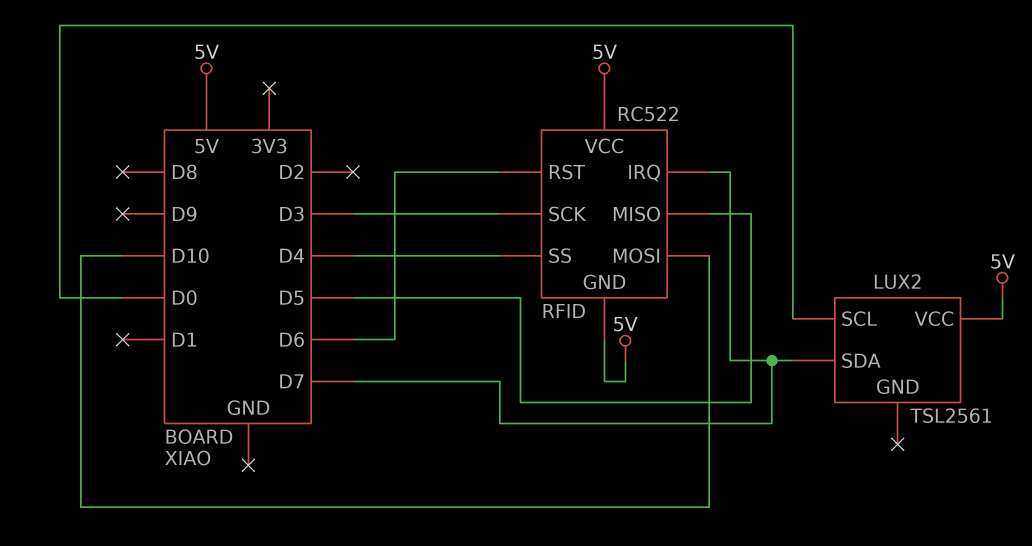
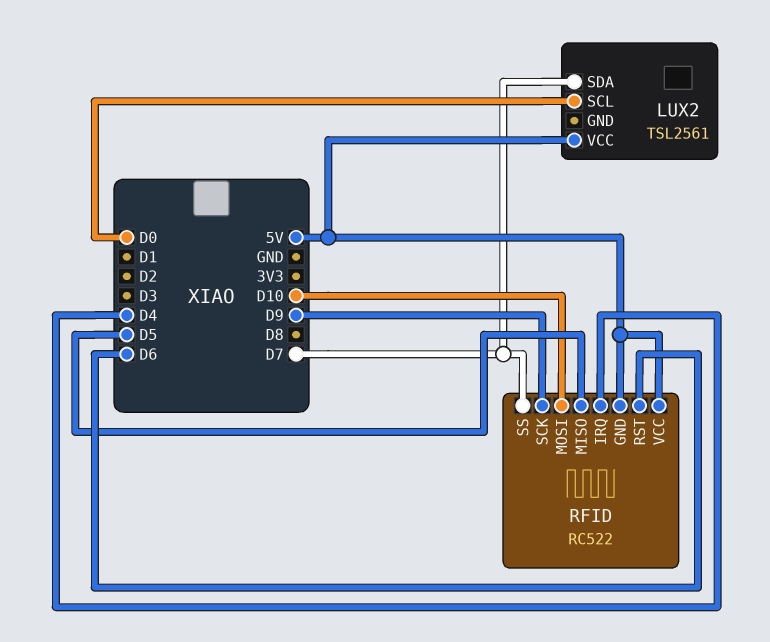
RFID pin IRQ: D7 -> D4
RFID pin SCK: D3 -> D9
RFID pin SS: D4 -> D7

